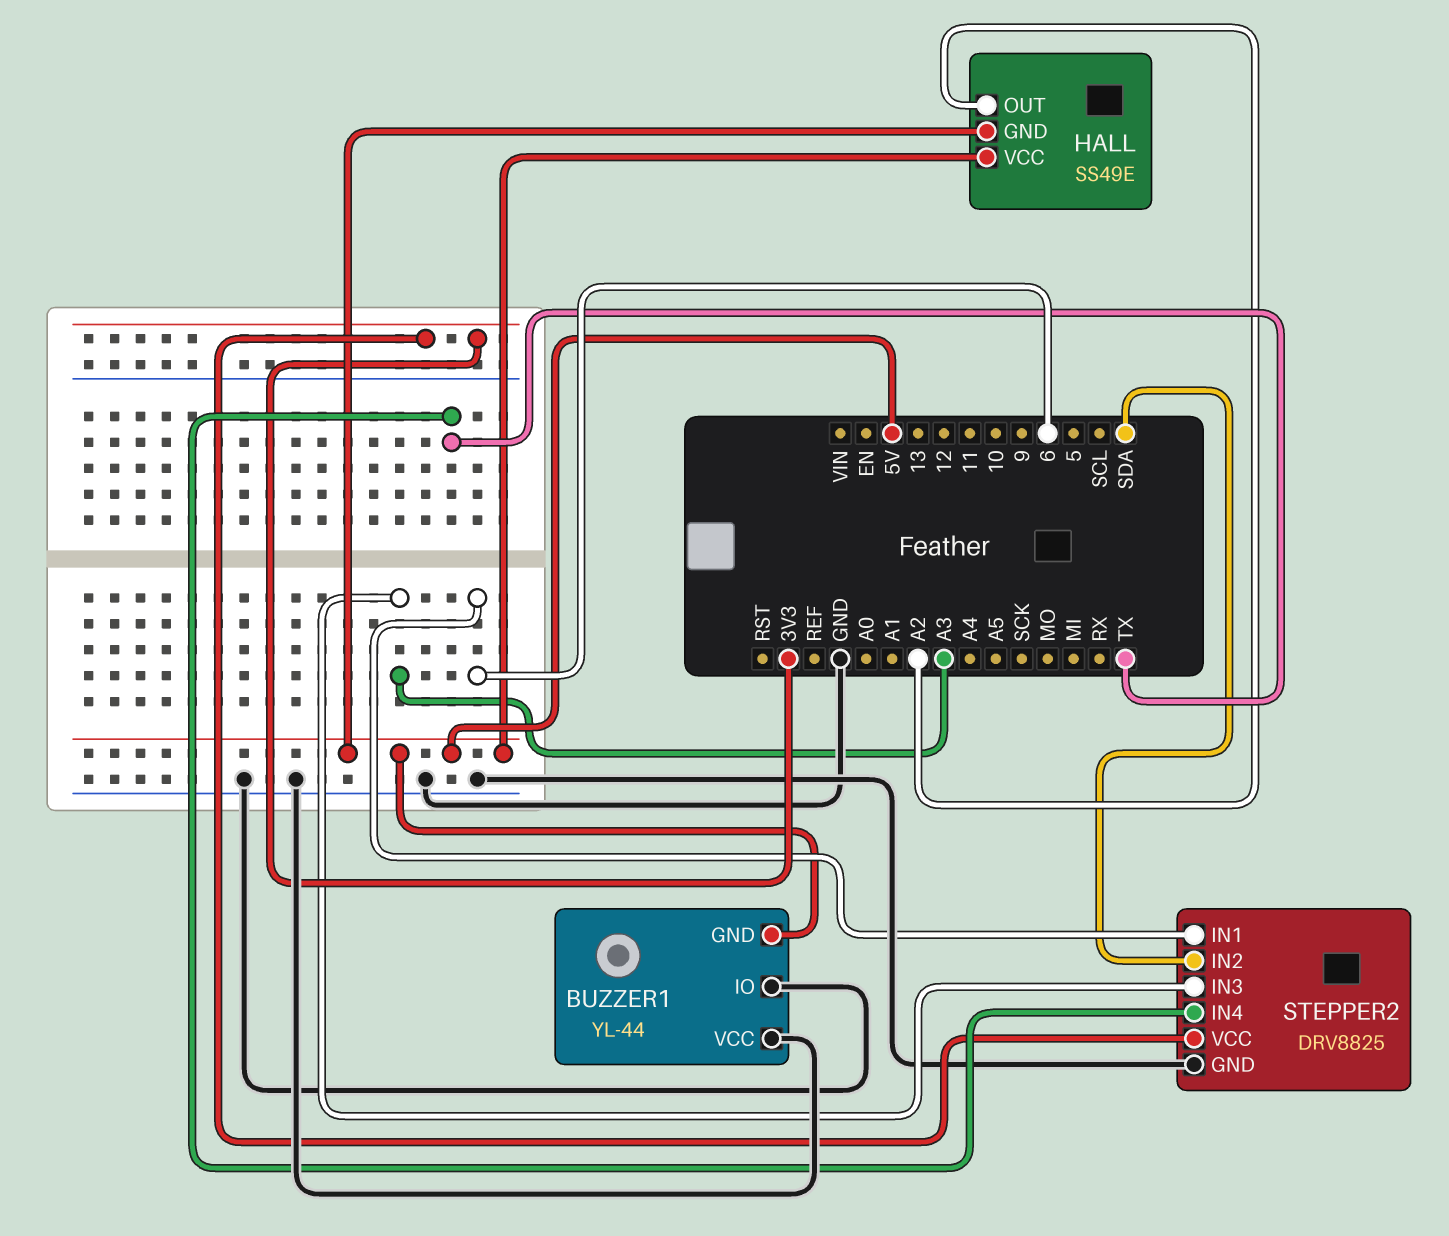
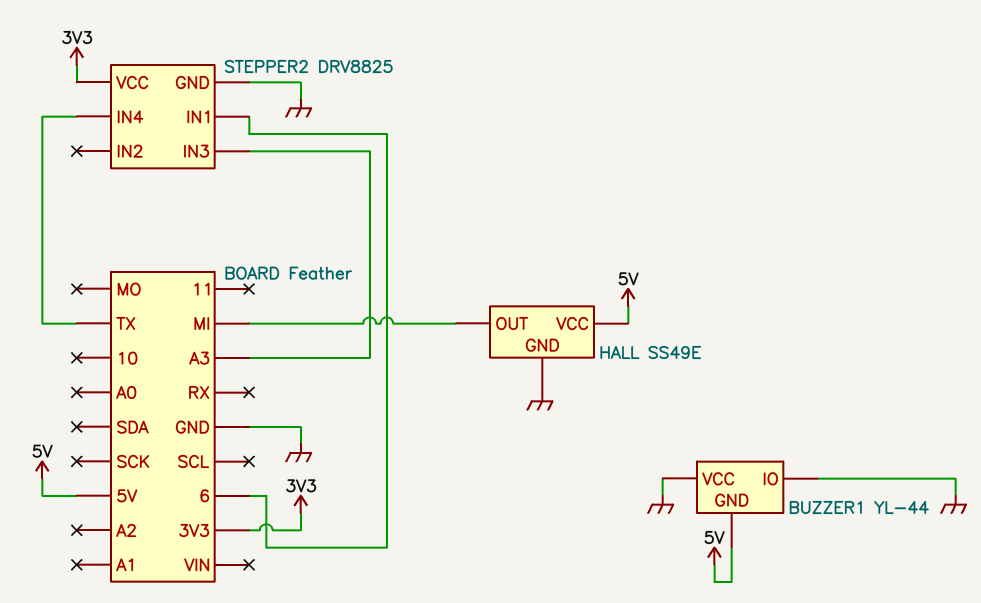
HALL pin GND: 5V -> GND
HALL pin OUT: A2 -> MI
STEPPER2 pin IN2: SDA -> none

